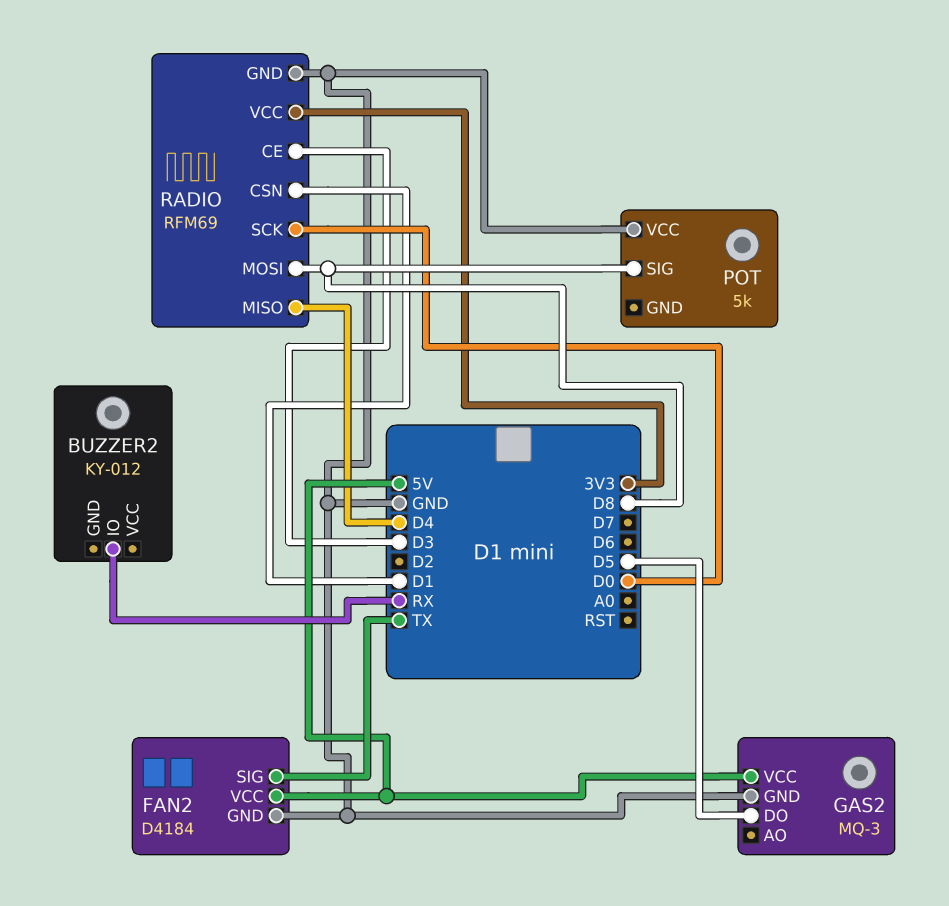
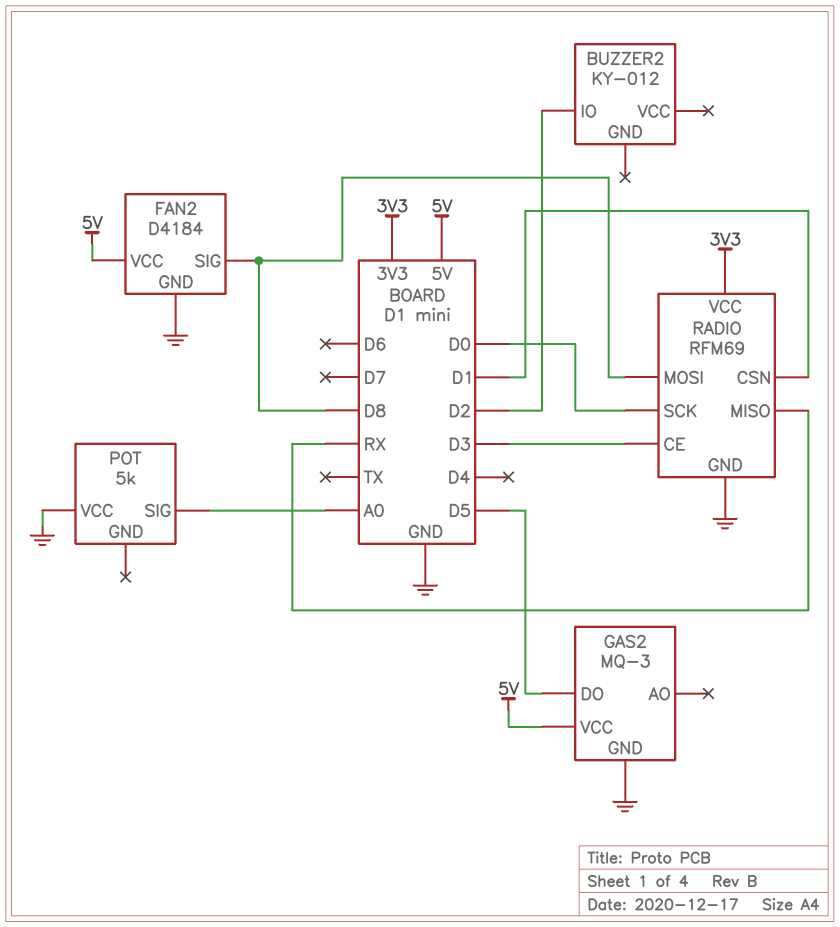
BUZZER2 pin IO: RX -> D2
FAN2 pin SIG: TX -> D8
POT pin SIG: D8 -> A0
RADIO pin MISO: D4 -> RX

